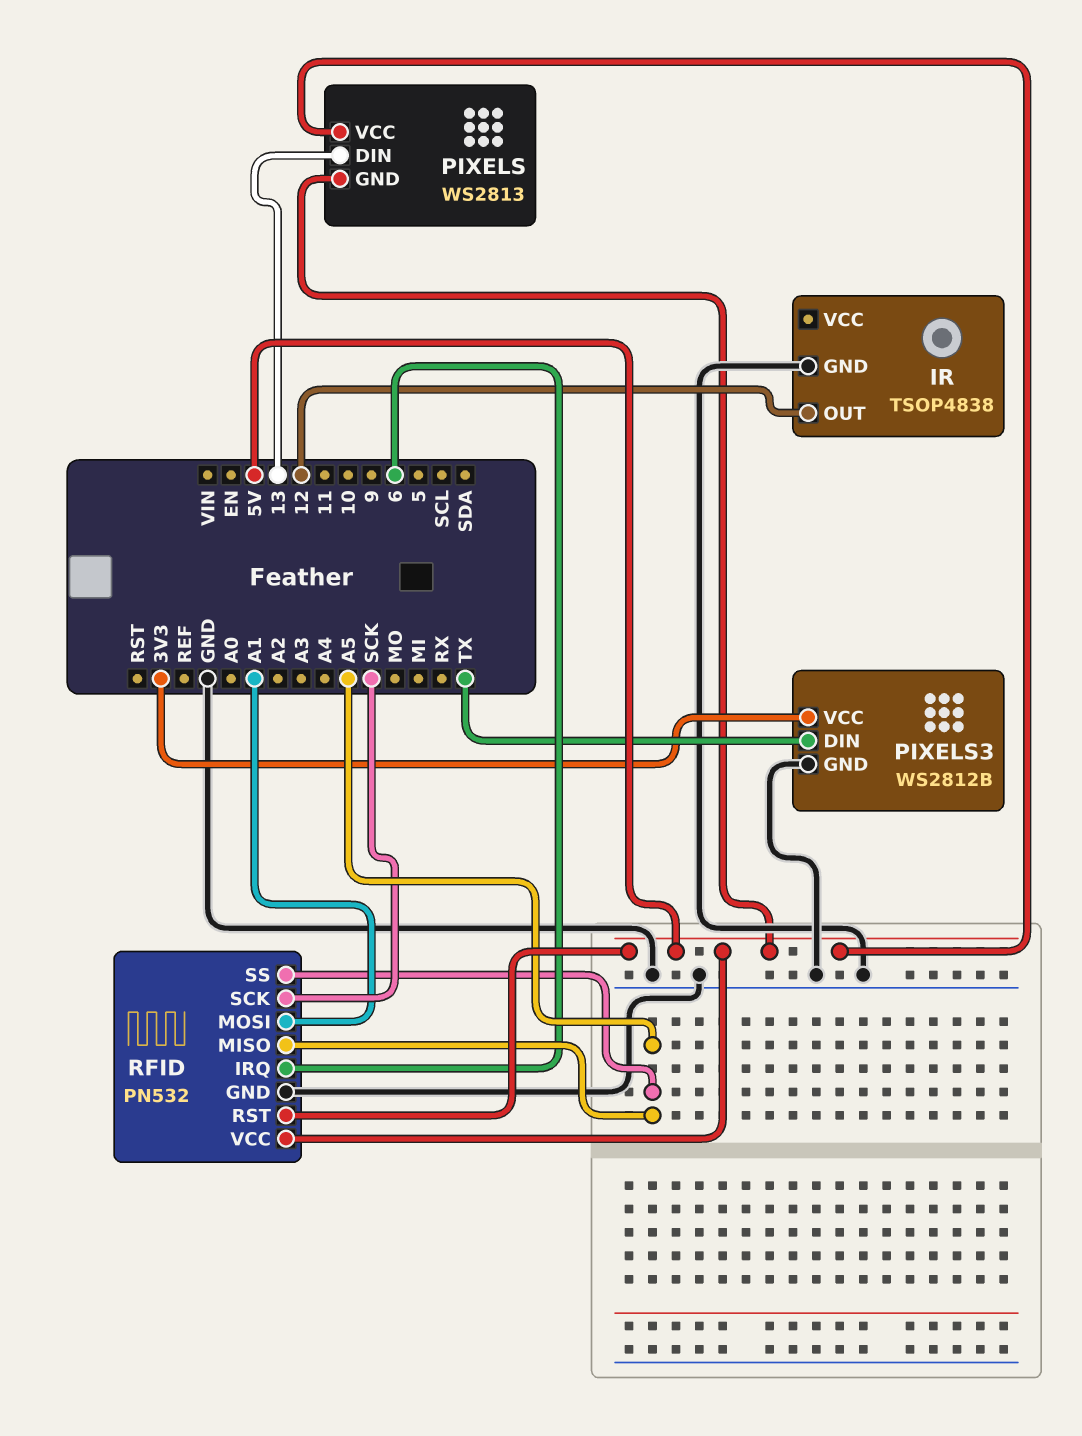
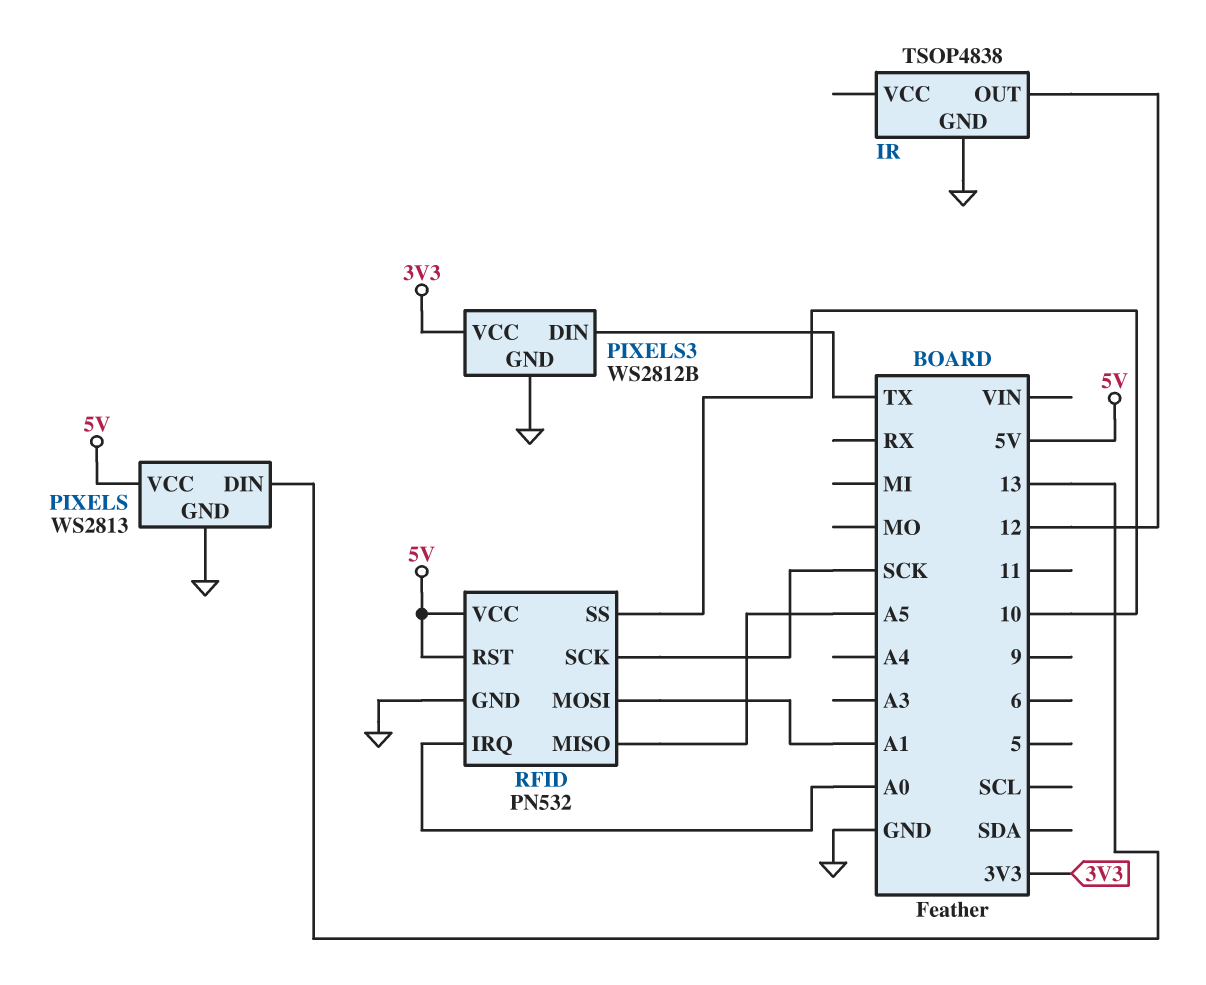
PIXELS pin GND: 5V -> GND
RFID pin IRQ: 6 -> A0
RFID pin SS: A5 -> 10

